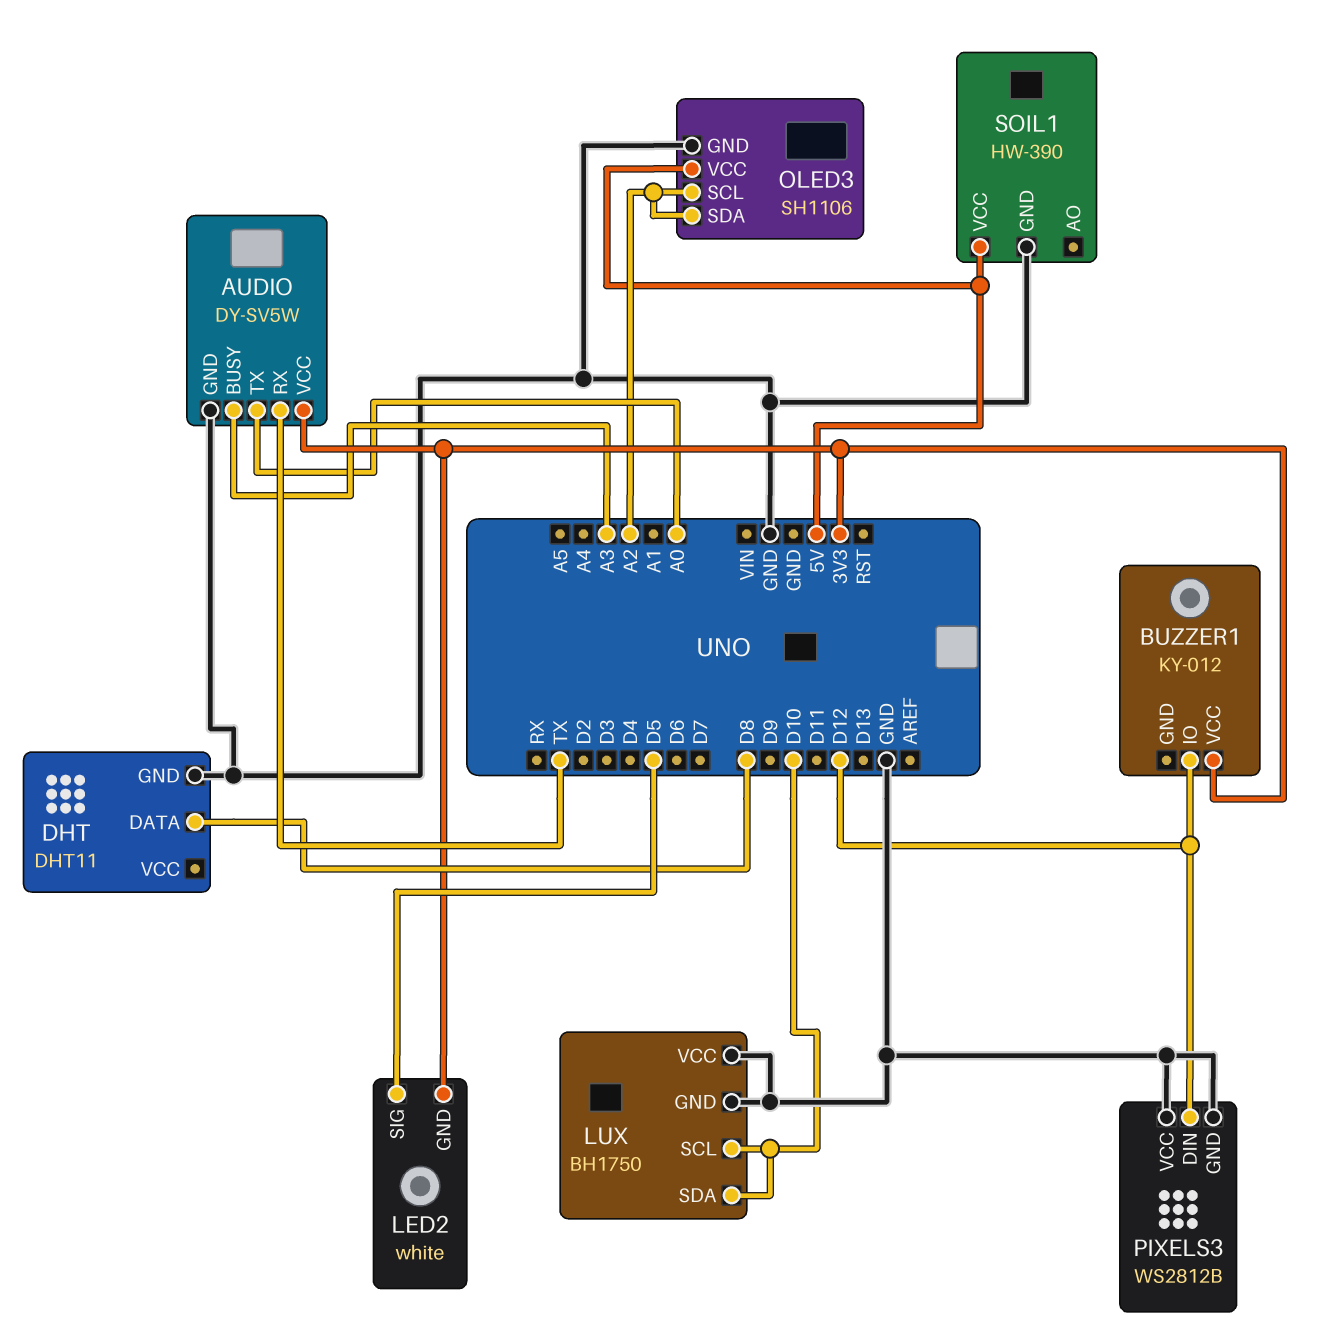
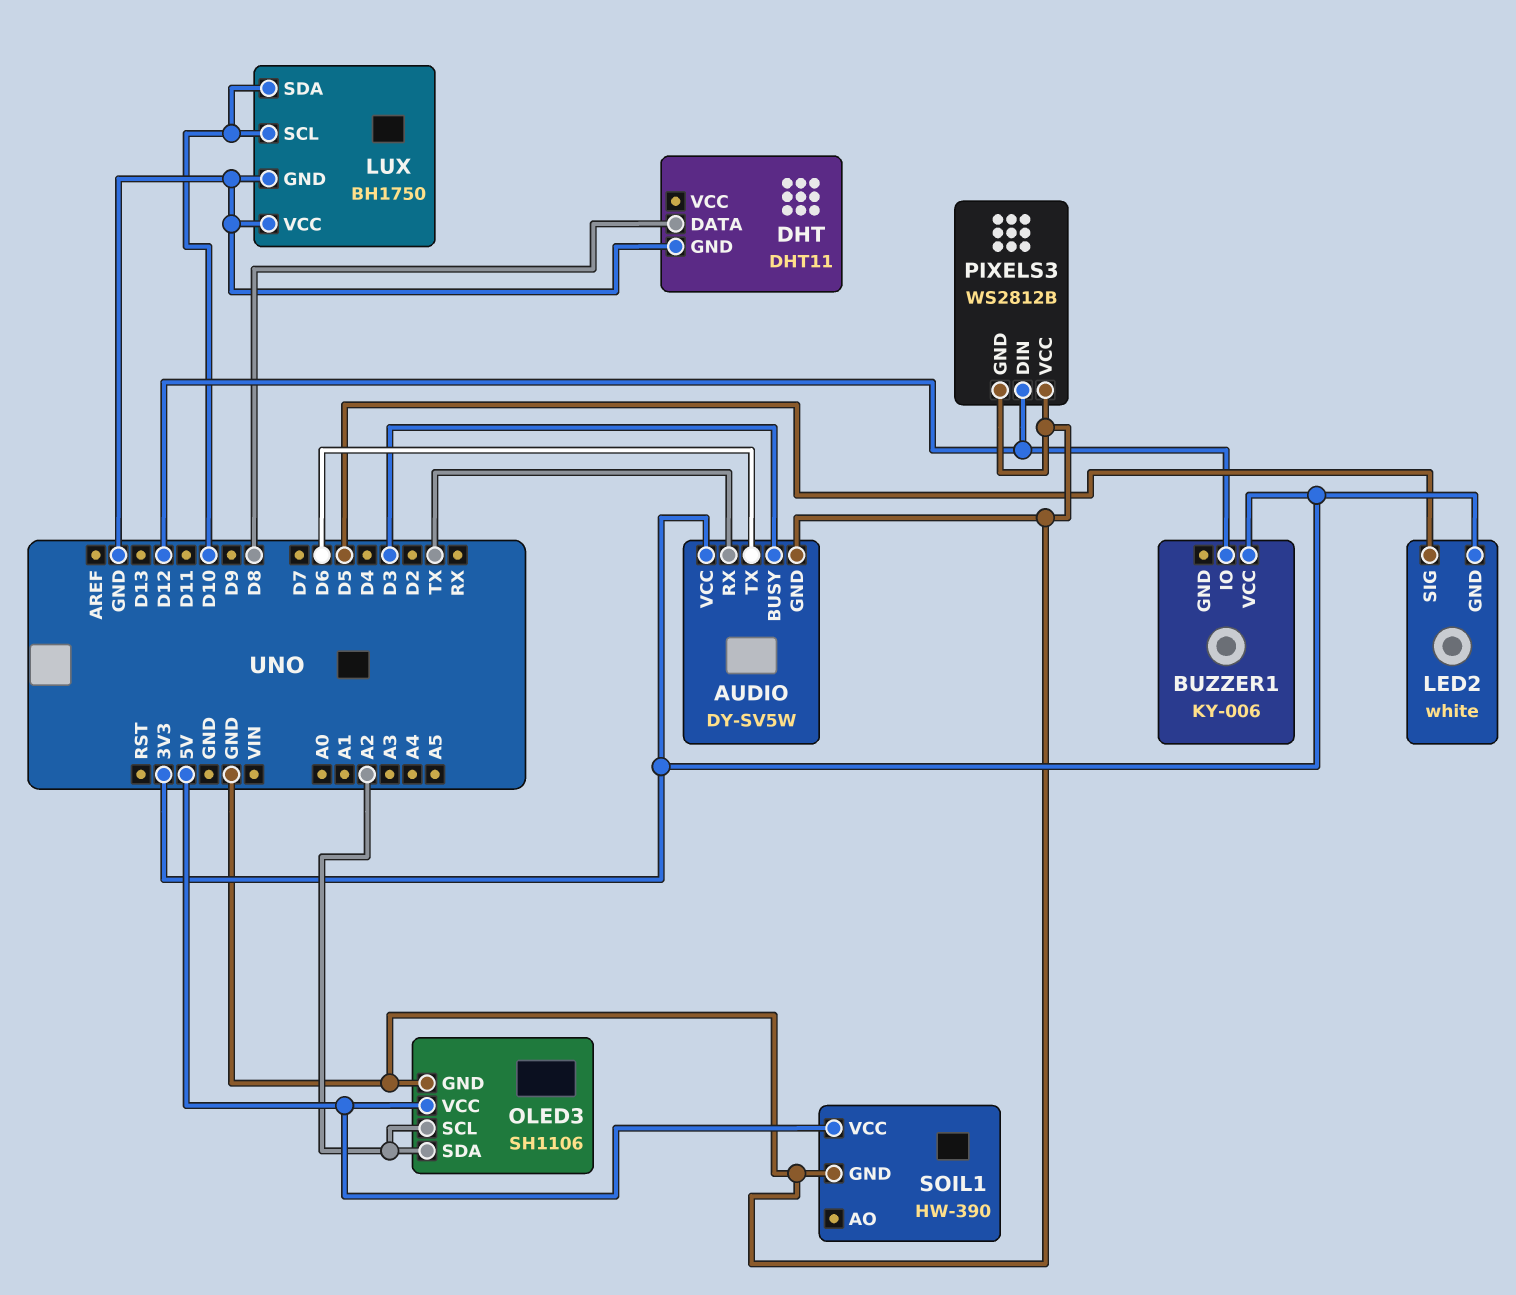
AUDIO pin BUSY: A3 -> D3
AUDIO pin TX: A0 -> D6
BUZZER1: KY-012 -> KY-006

